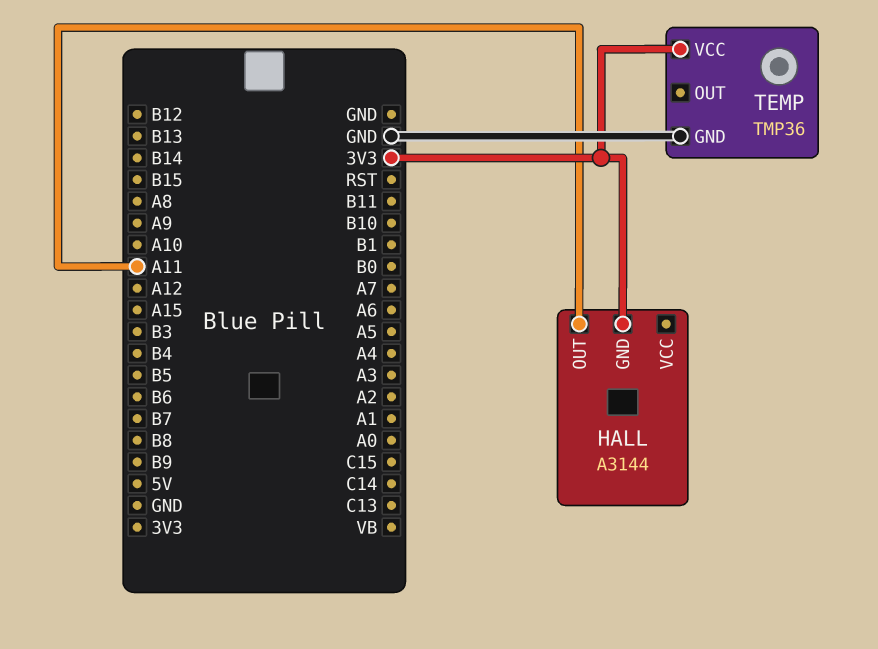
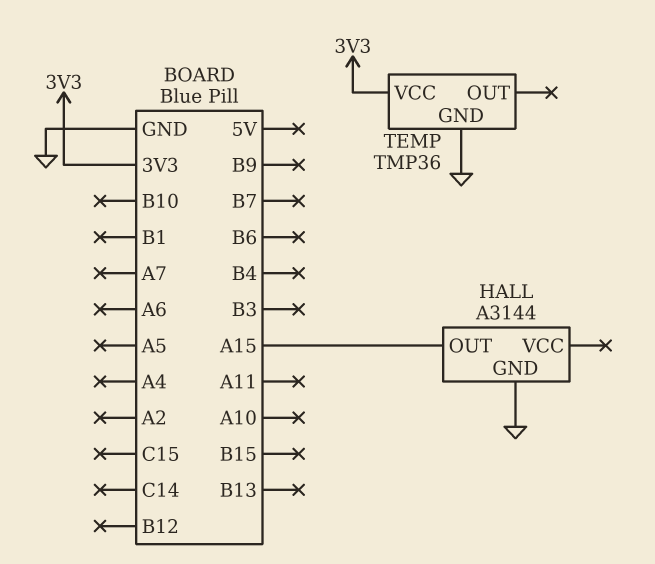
HALL pin GND: 3V3 -> GND
HALL pin OUT: A11 -> A15

